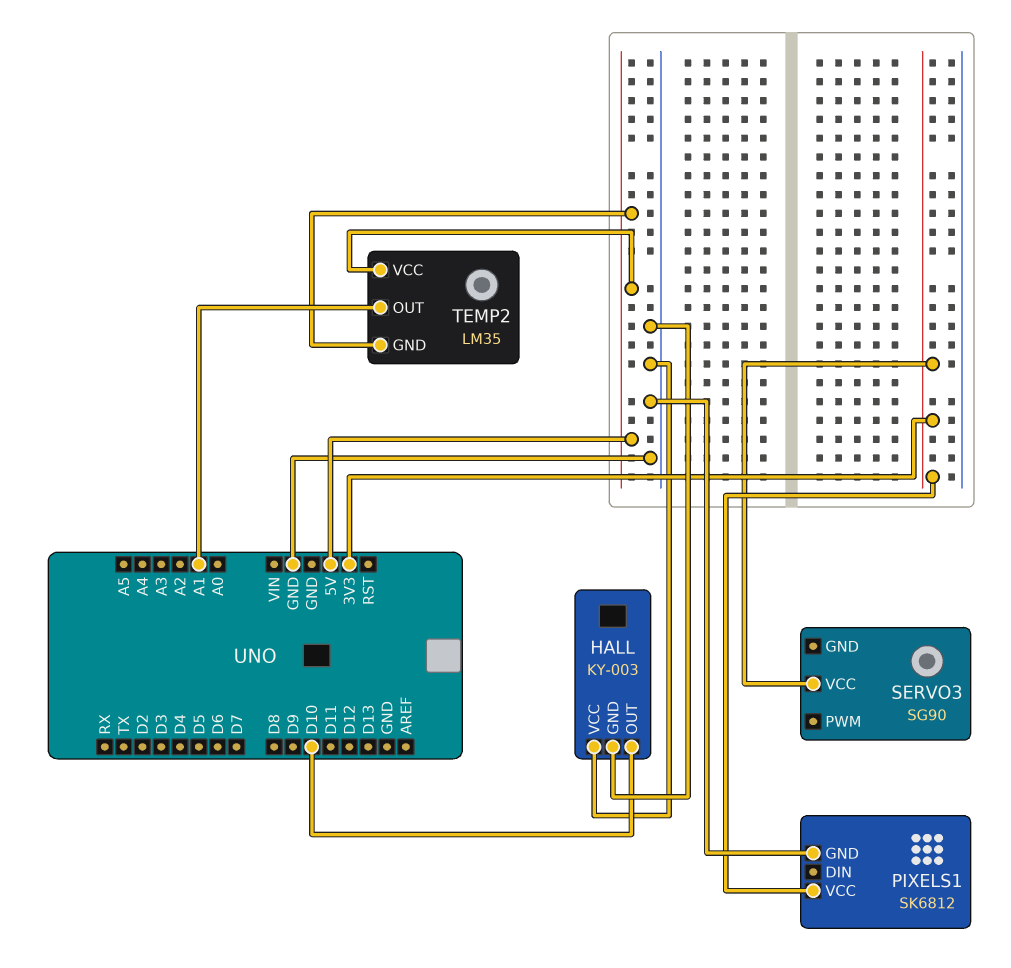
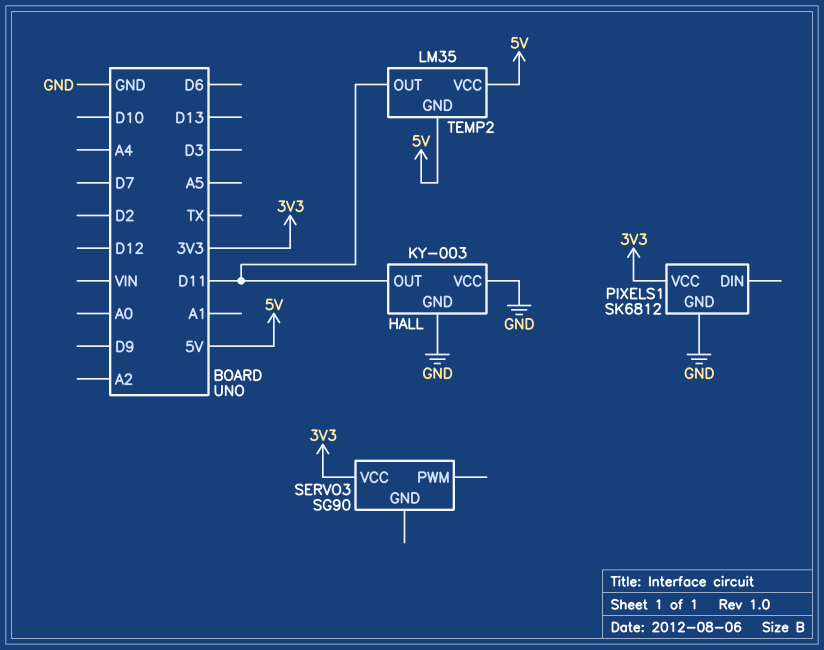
HALL pin OUT: D10 -> D11
TEMP2 pin OUT: A1 -> D11

